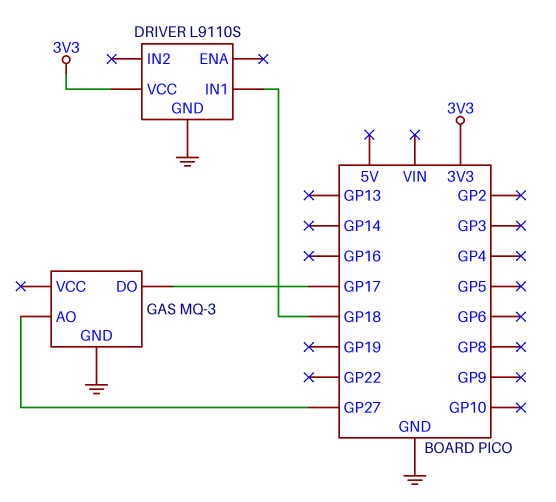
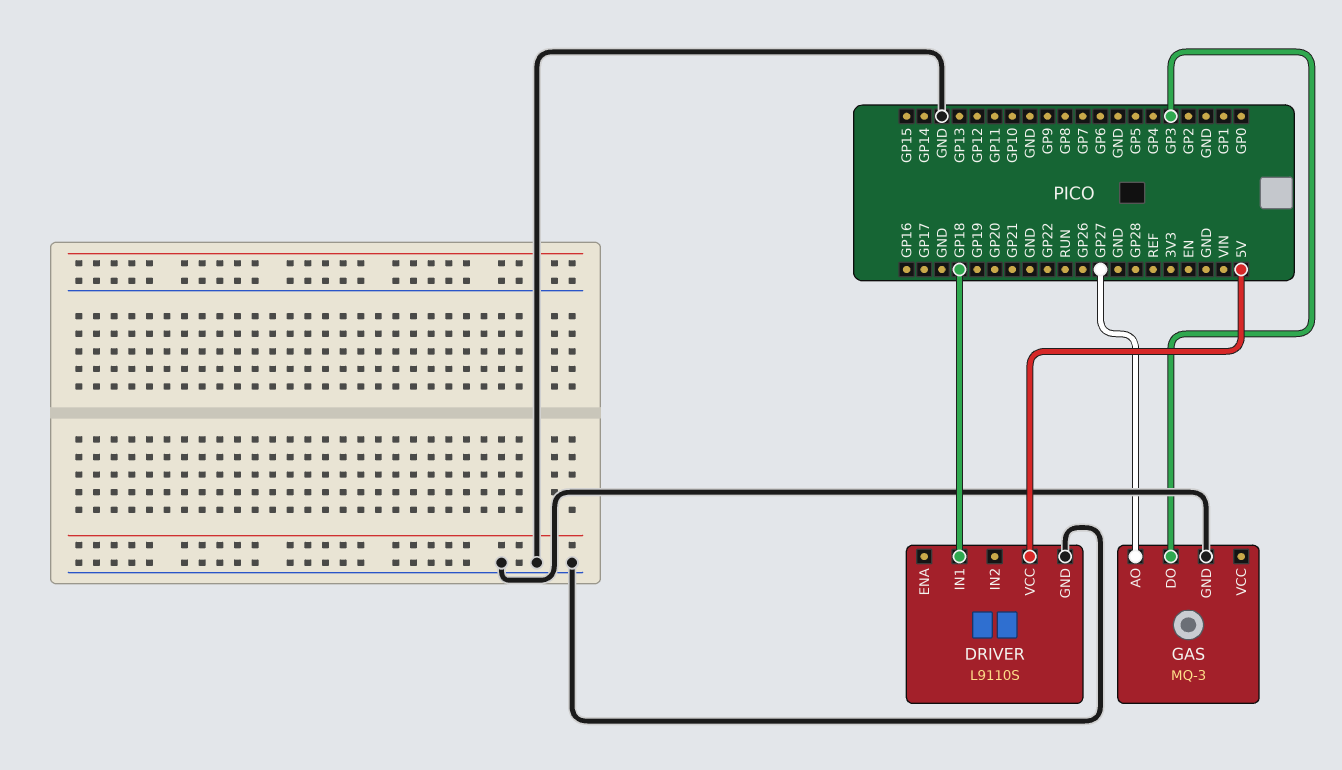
DRIVER pin VCC: 3V3 -> 5V
GAS pin DO: GP17 -> GP3

